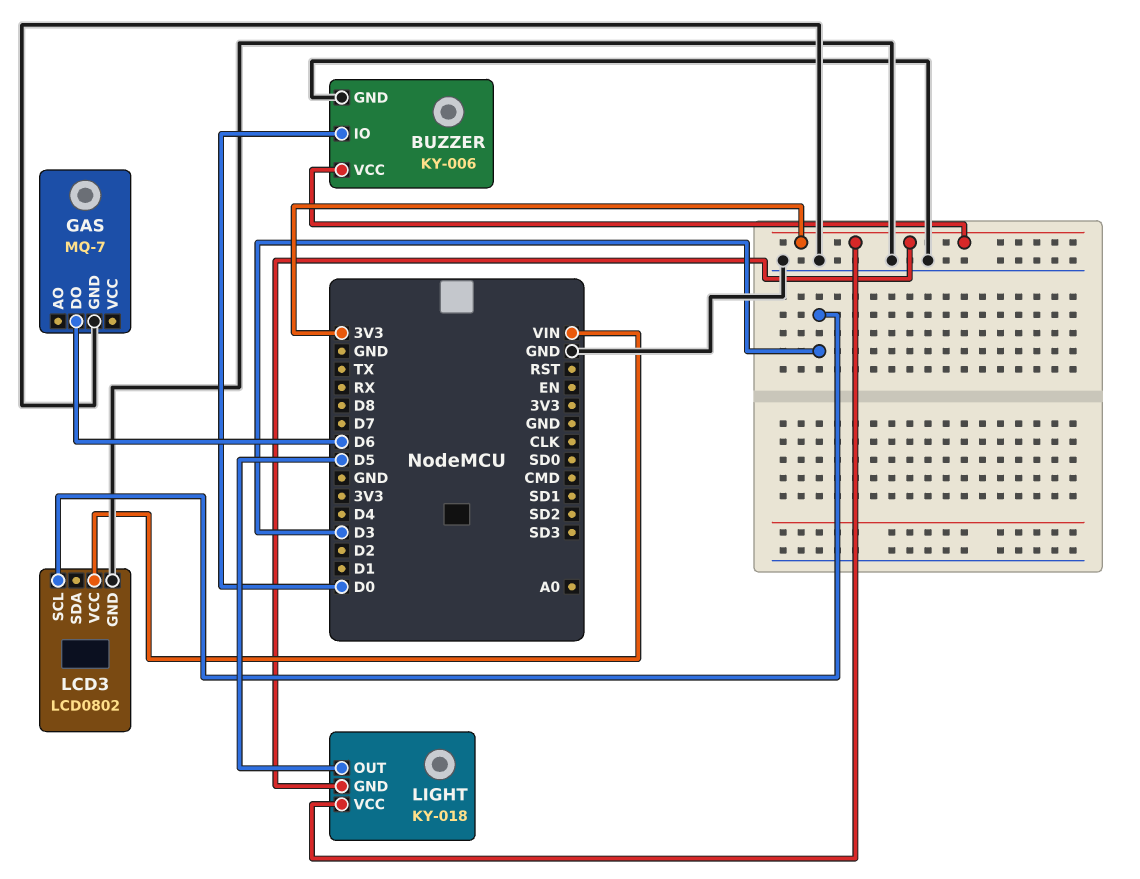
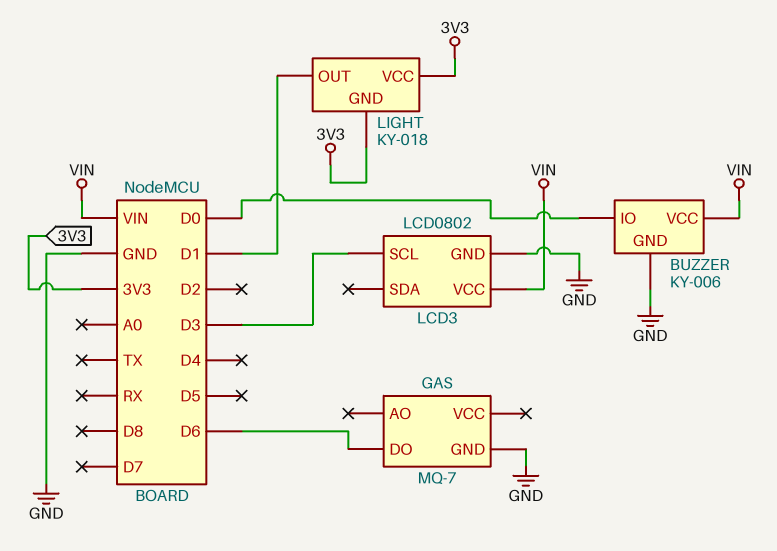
BUZZER pin VCC: 3V3 -> VIN
LIGHT pin OUT: D5 -> D1

